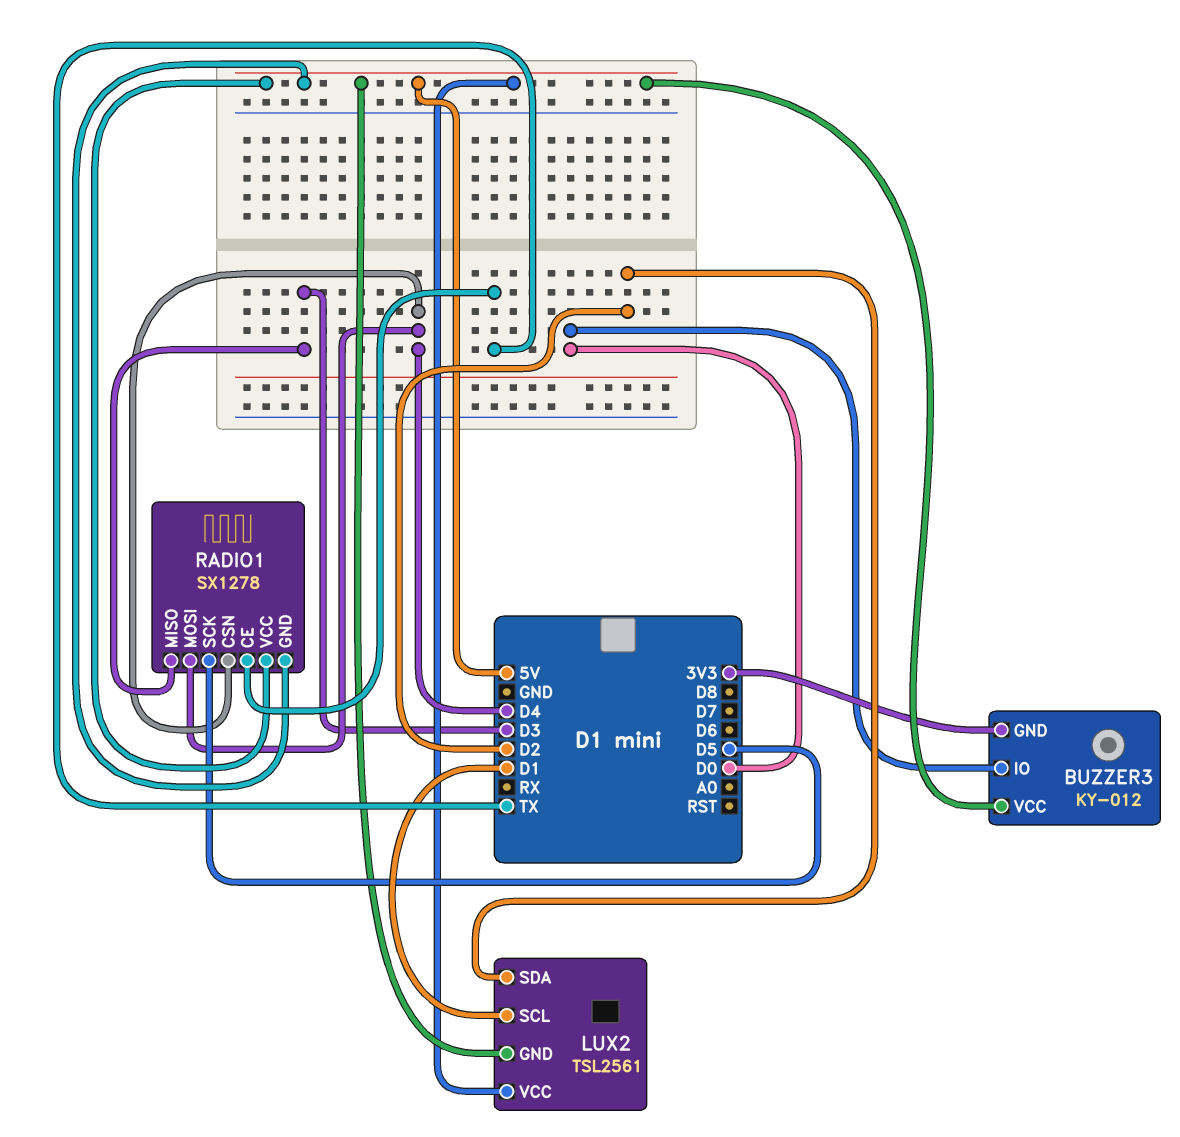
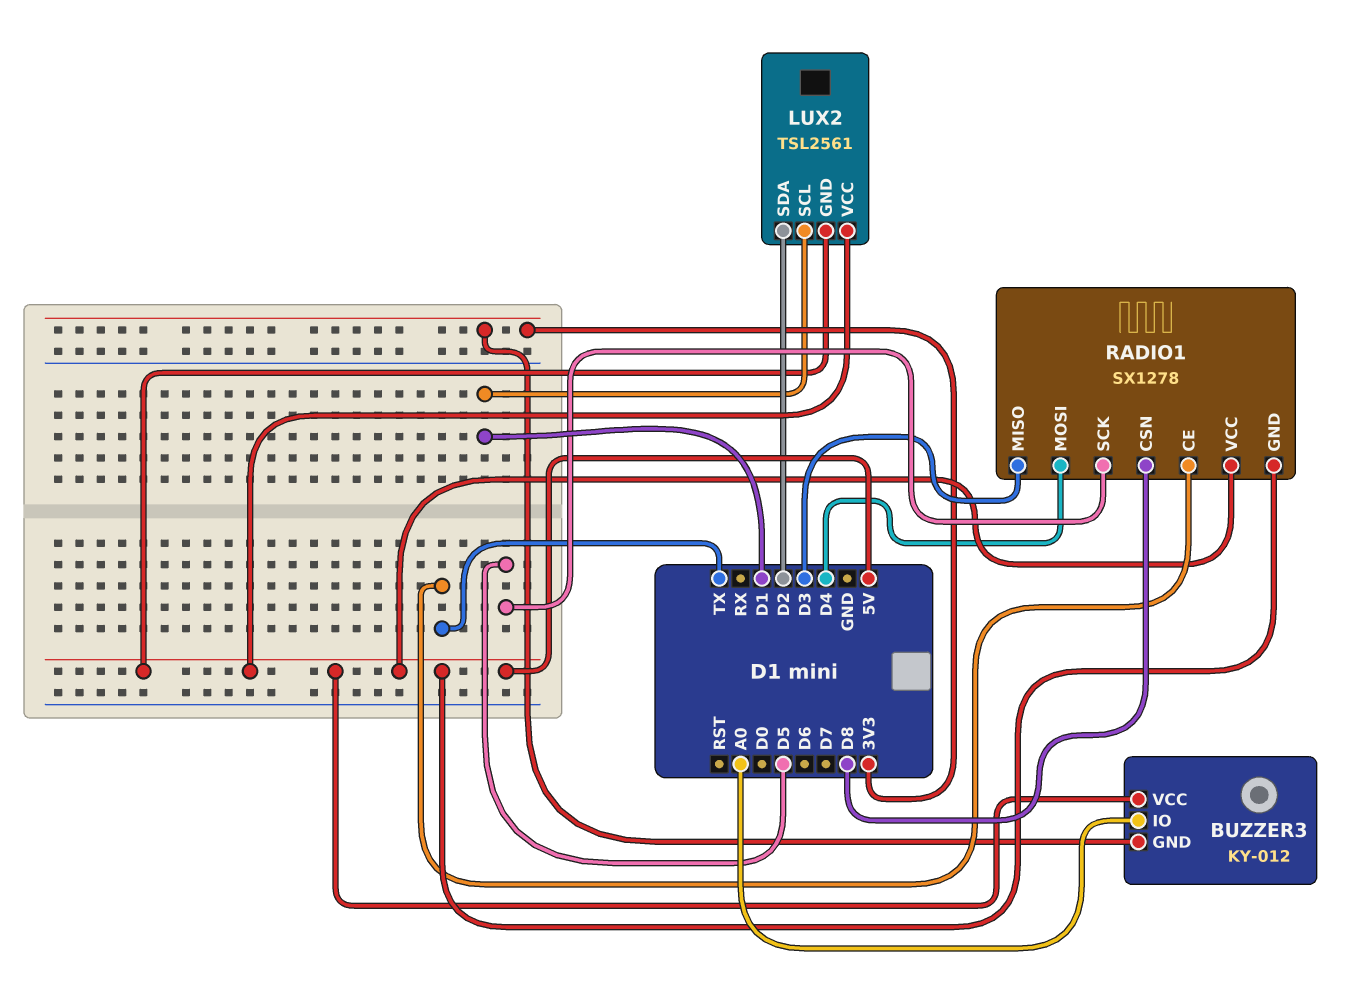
BUZZER3 pin IO: D0 -> A0
RADIO1 pin CSN: D4 -> D8

